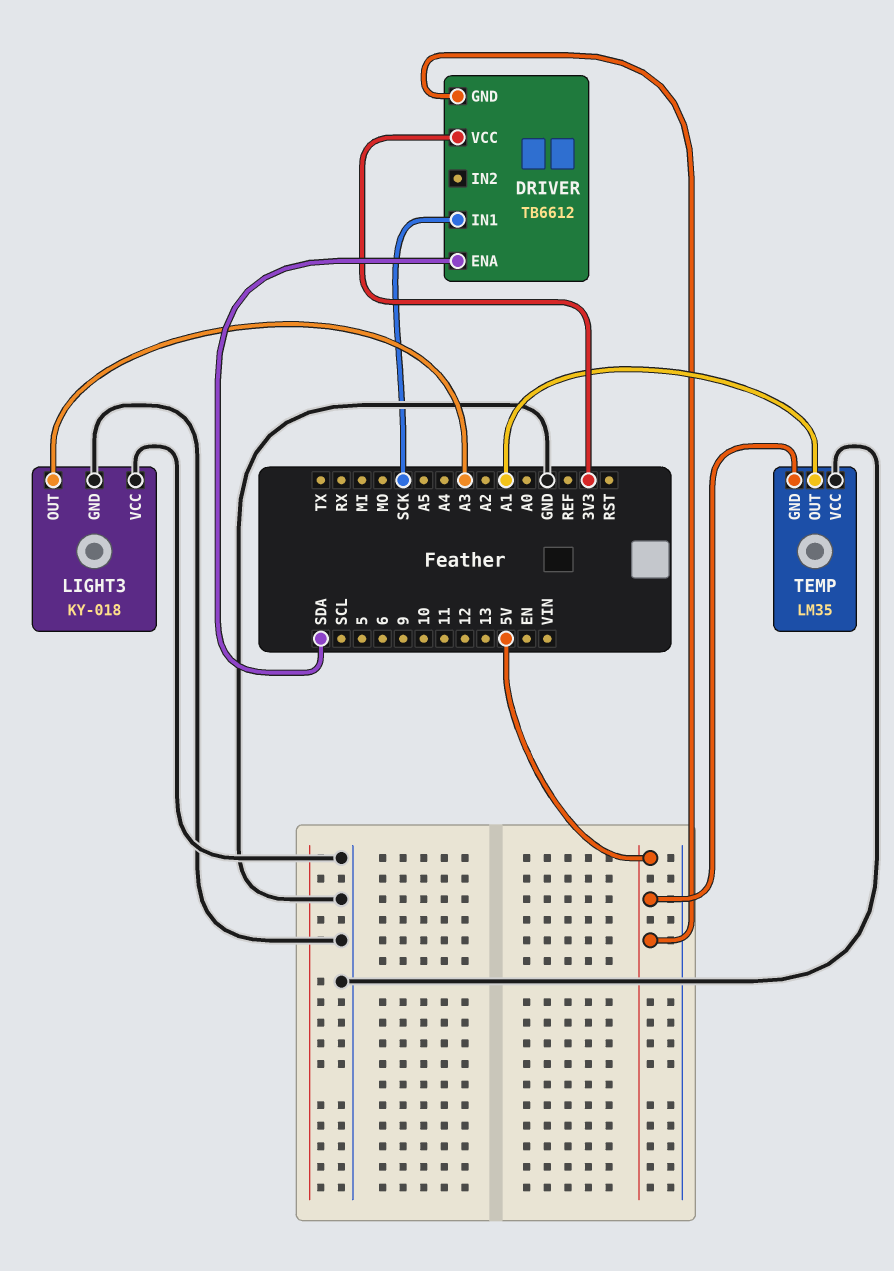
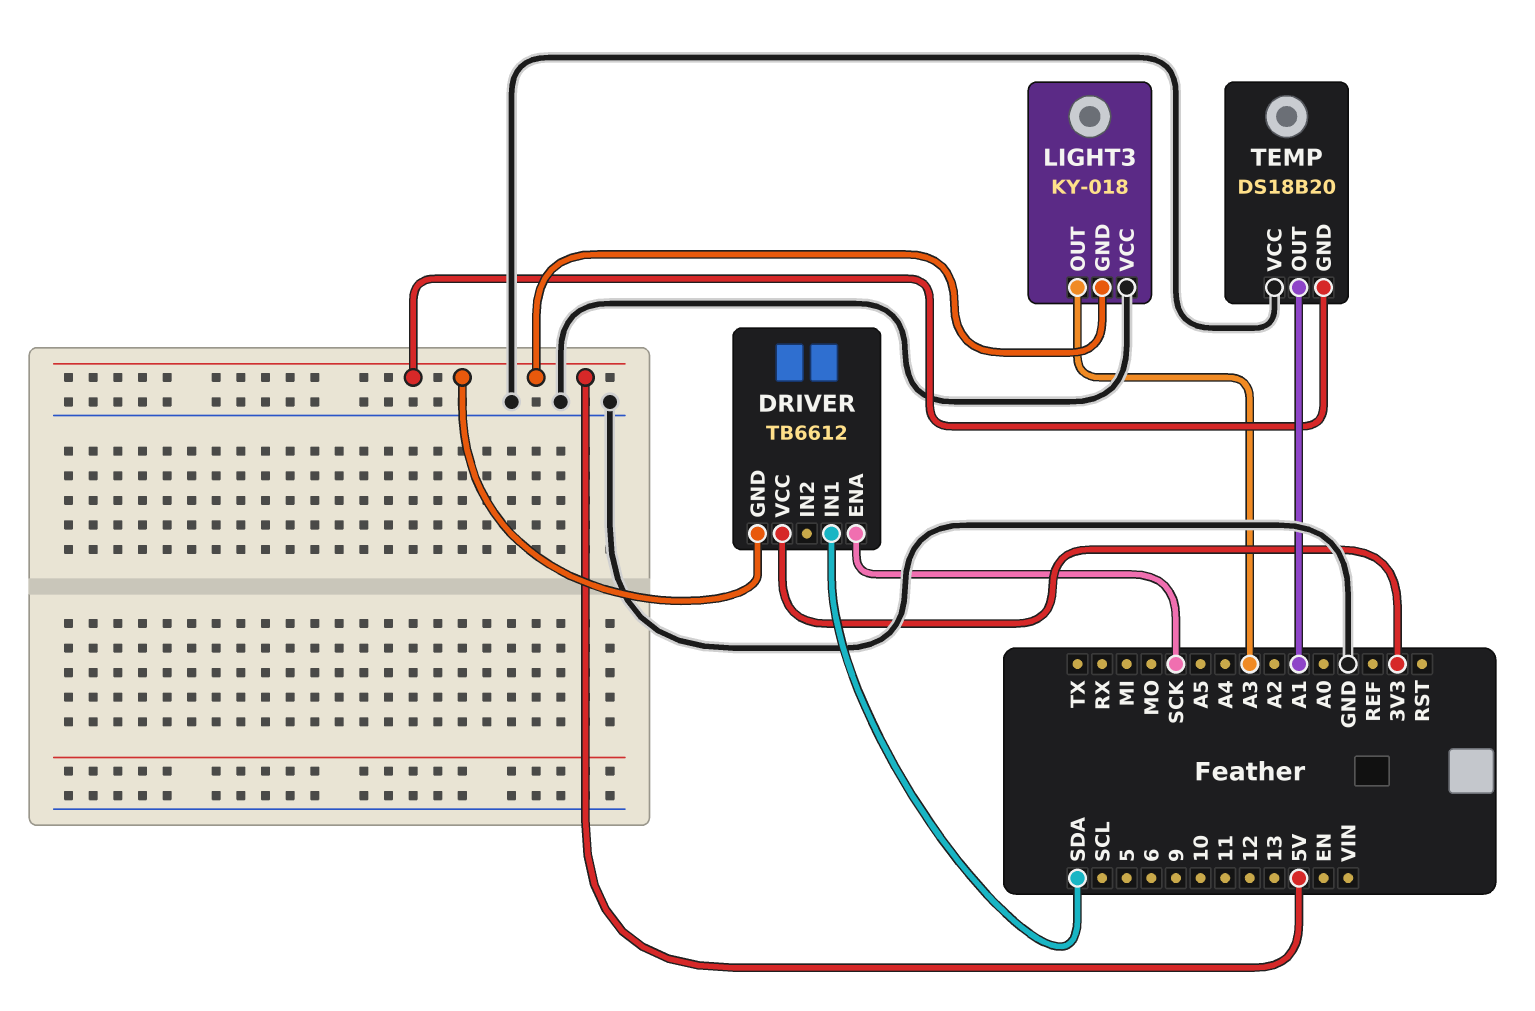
DRIVER pin ENA: SDA -> SCK
DRIVER pin IN1: SCK -> SDA
LIGHT3 pin GND: GND -> 5V
TEMP: LM35 -> DS18B20

